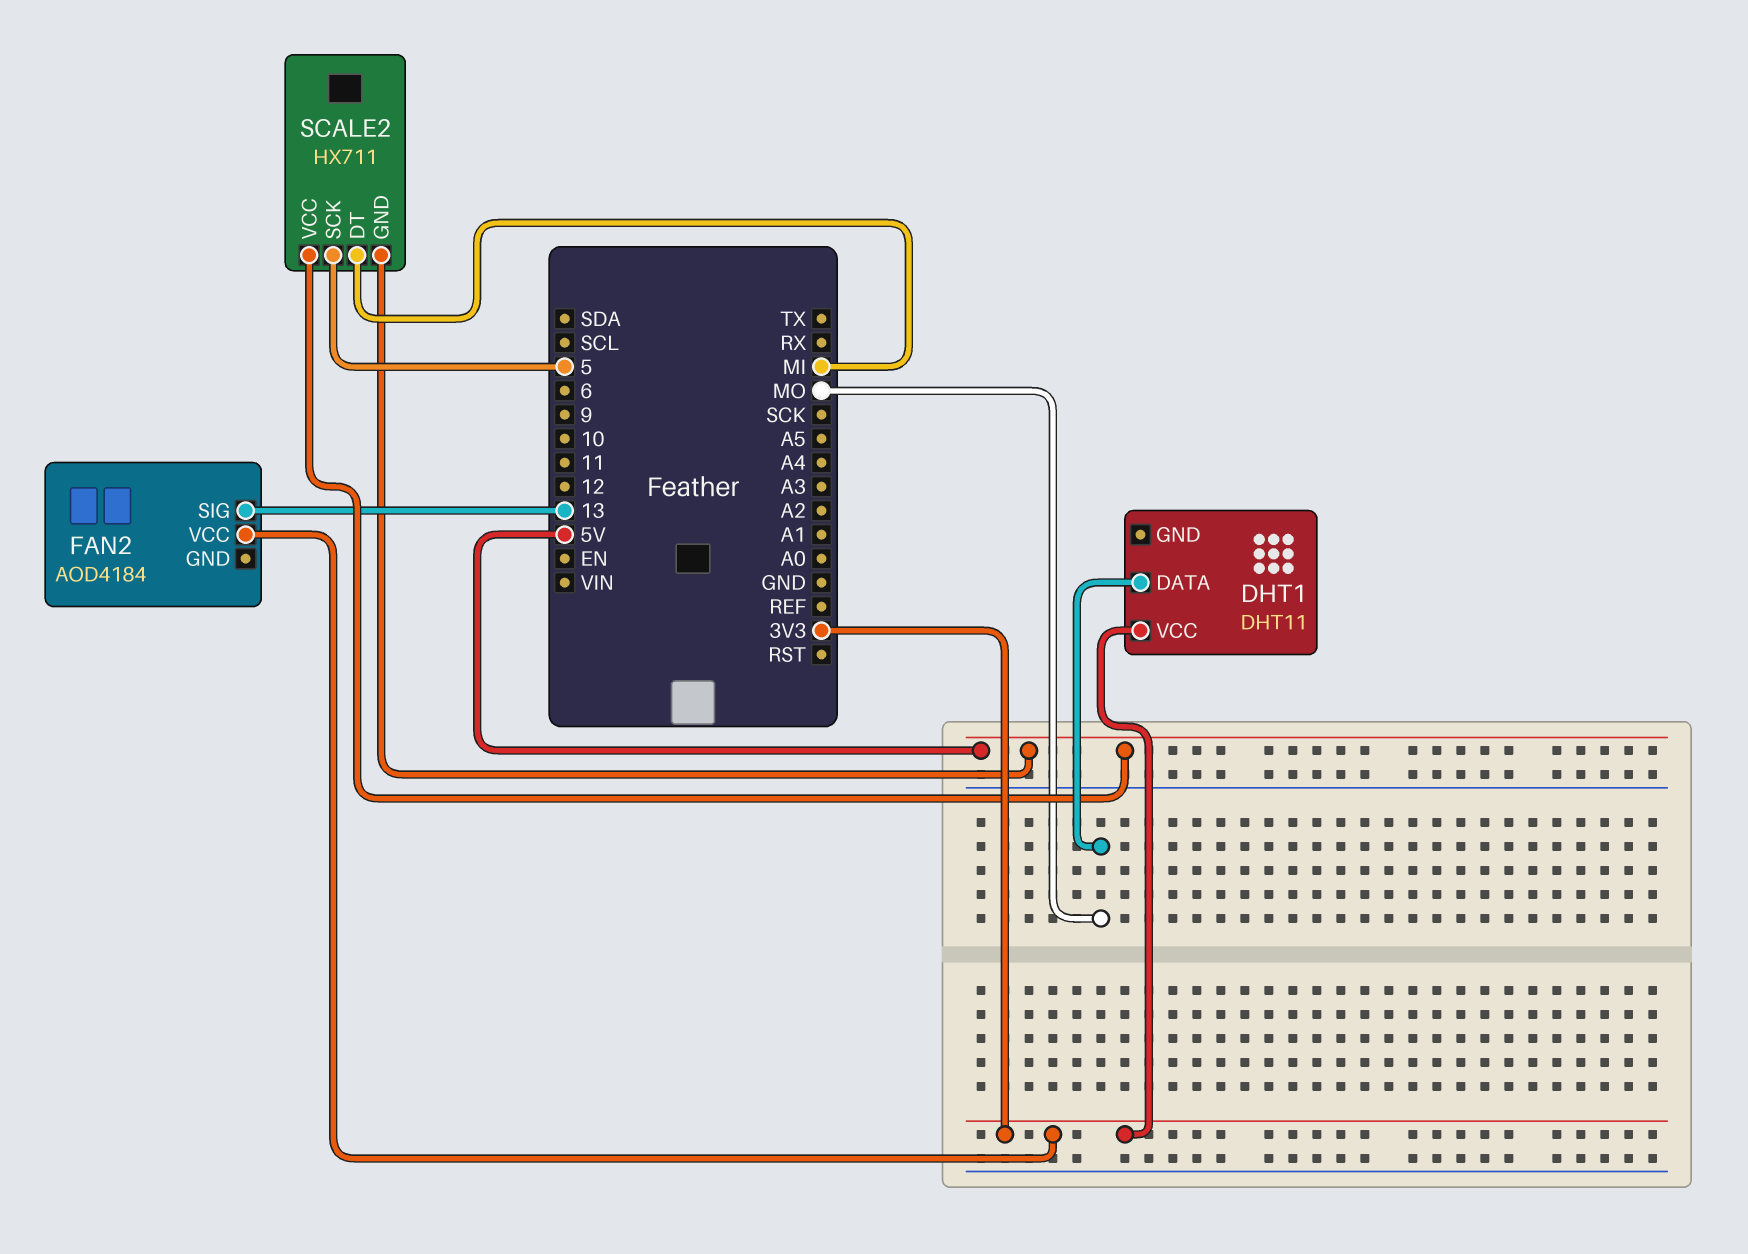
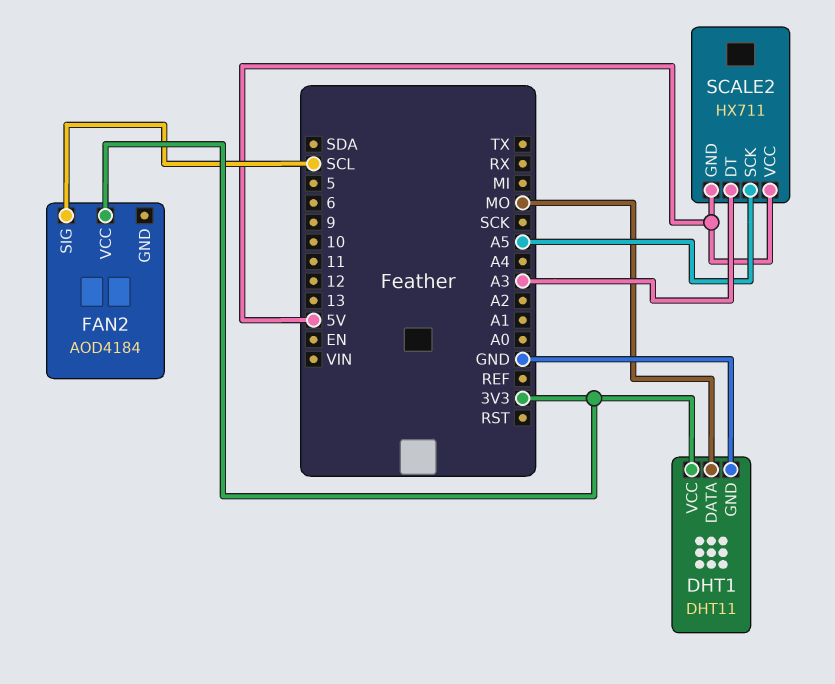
DHT1 pin GND: none -> GND
FAN2 pin SIG: 13 -> SCL
SCALE2 pin DT: MI -> A3
SCALE2 pin SCK: 5 -> A5

